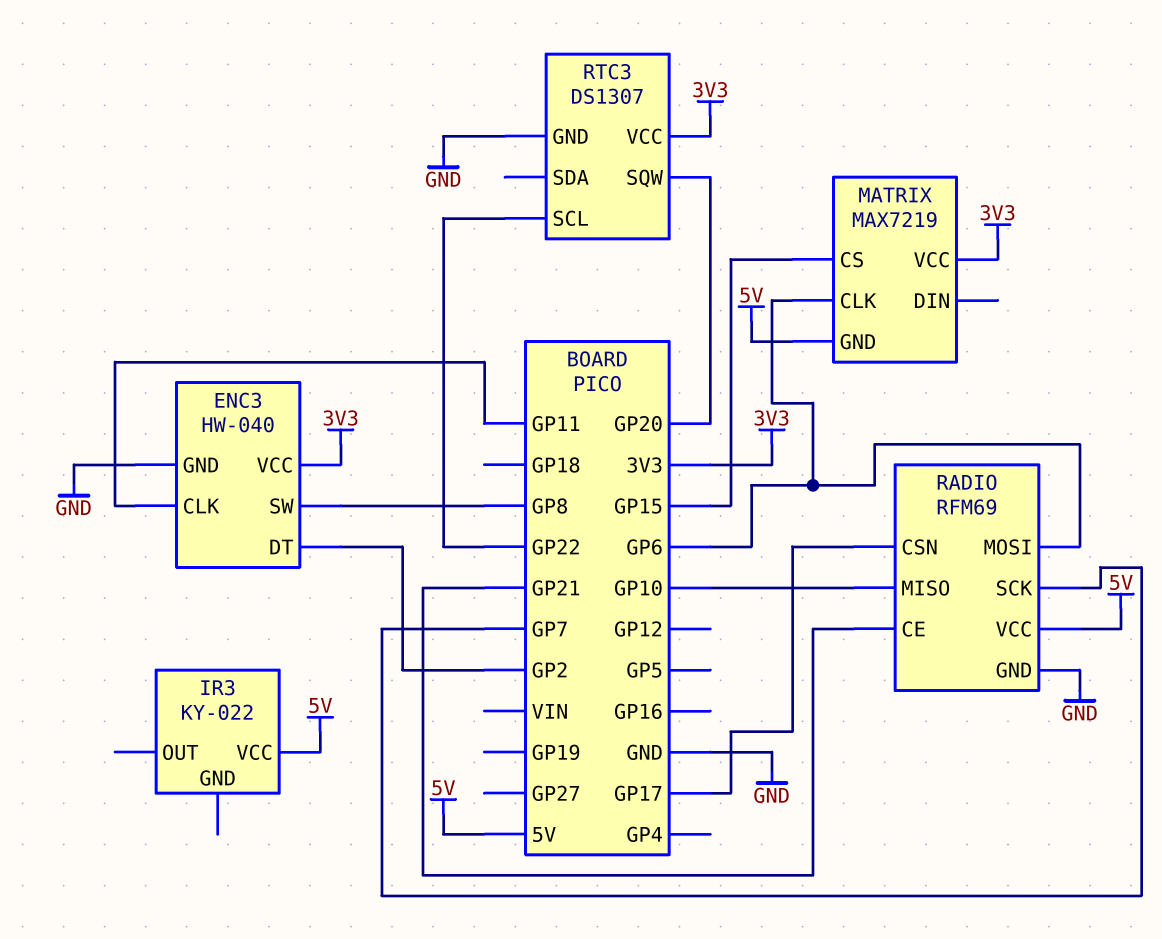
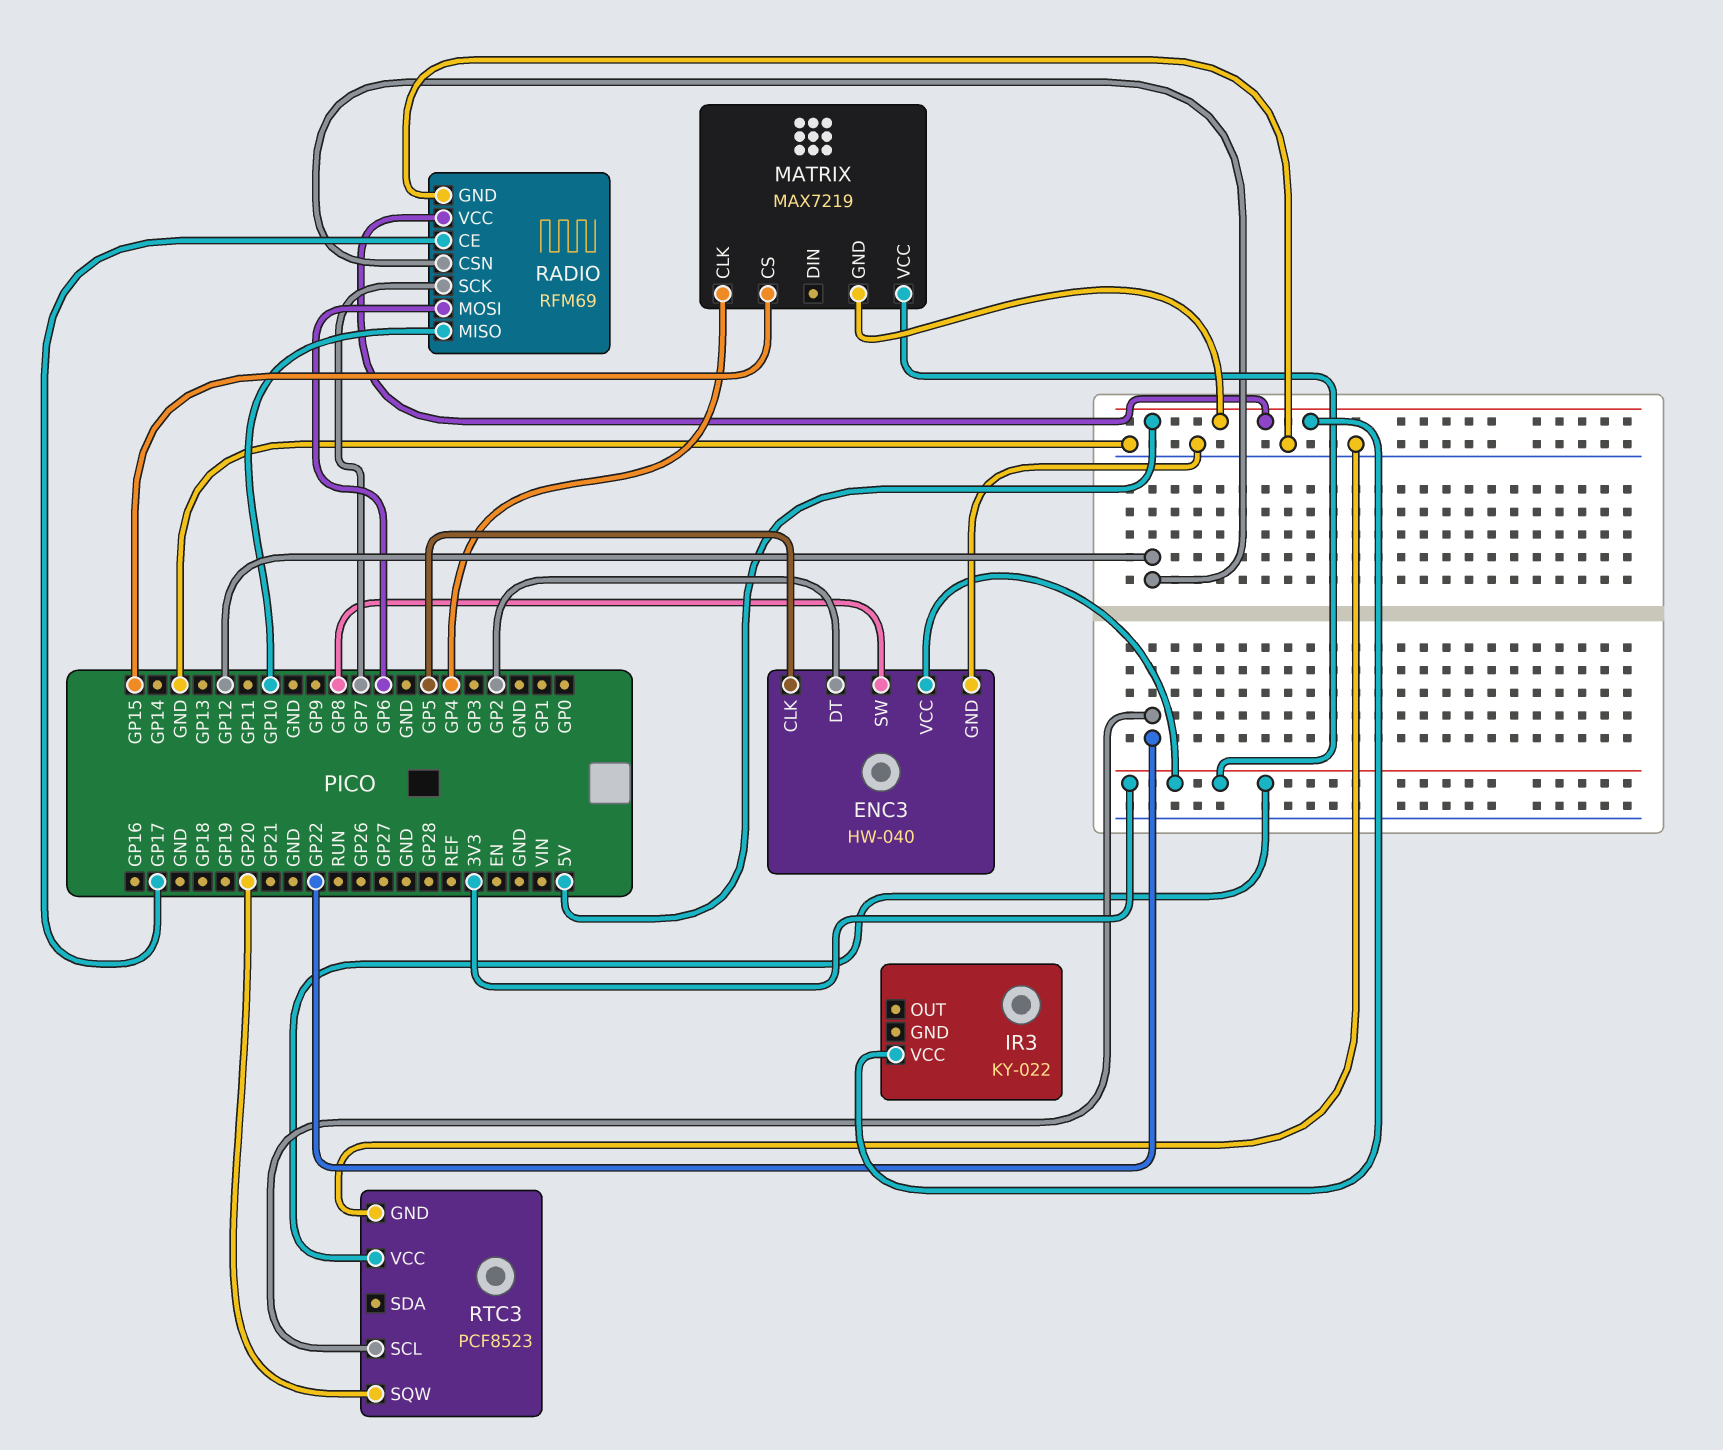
ENC3 pin CLK: GP11 -> GP5
MATRIX pin CLK: GP6 -> GP4
RADIO pin CE: GP21 -> GP17
RADIO pin CSN: GP17 -> GP12
RTC3: DS1307 -> PCF8523

